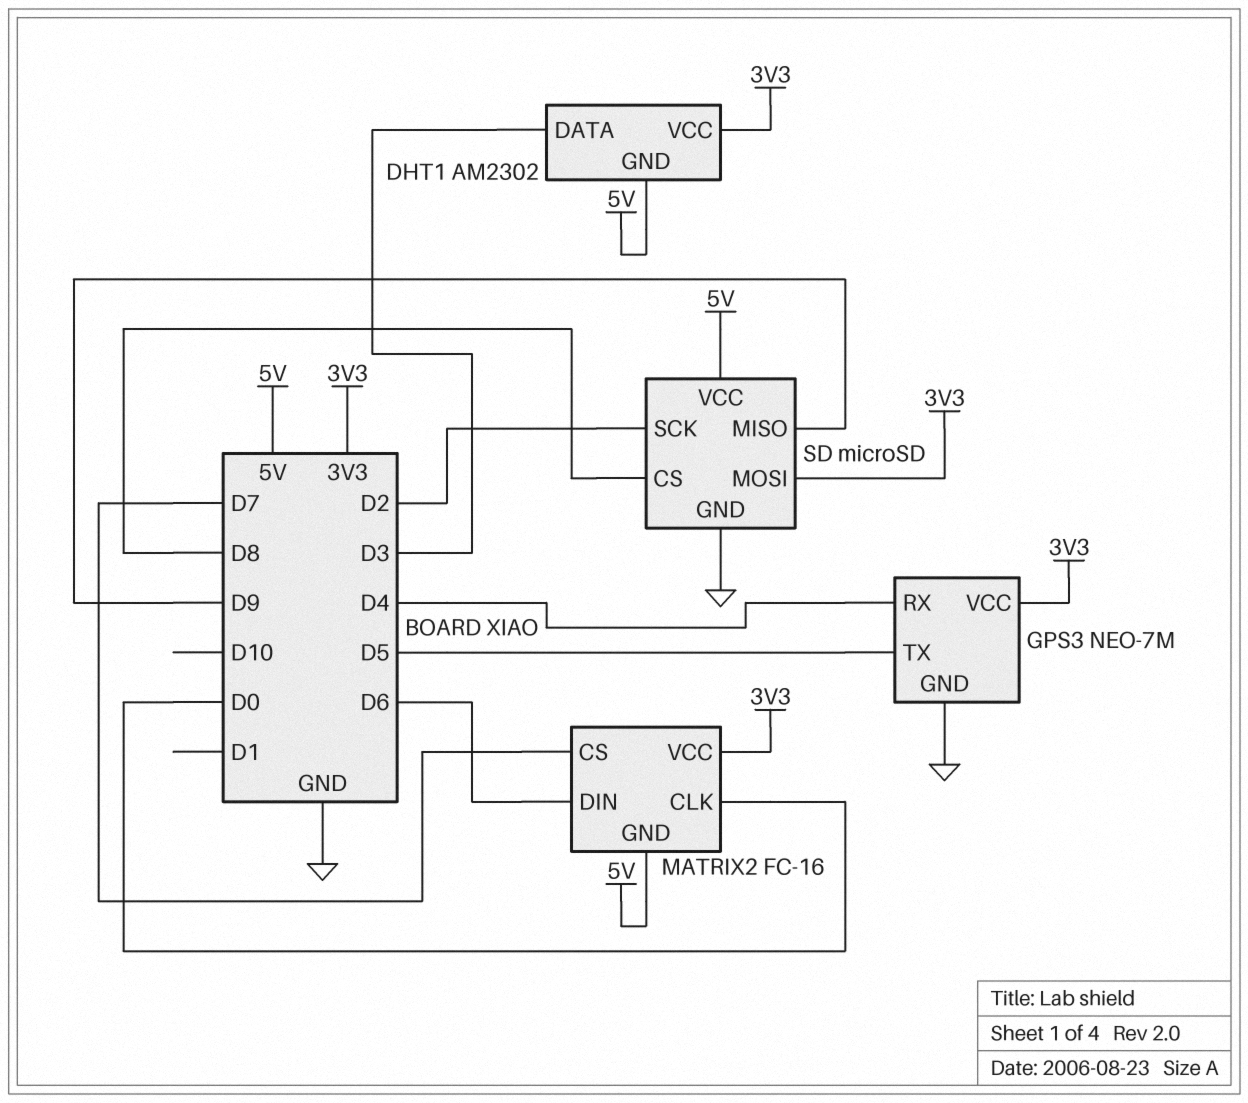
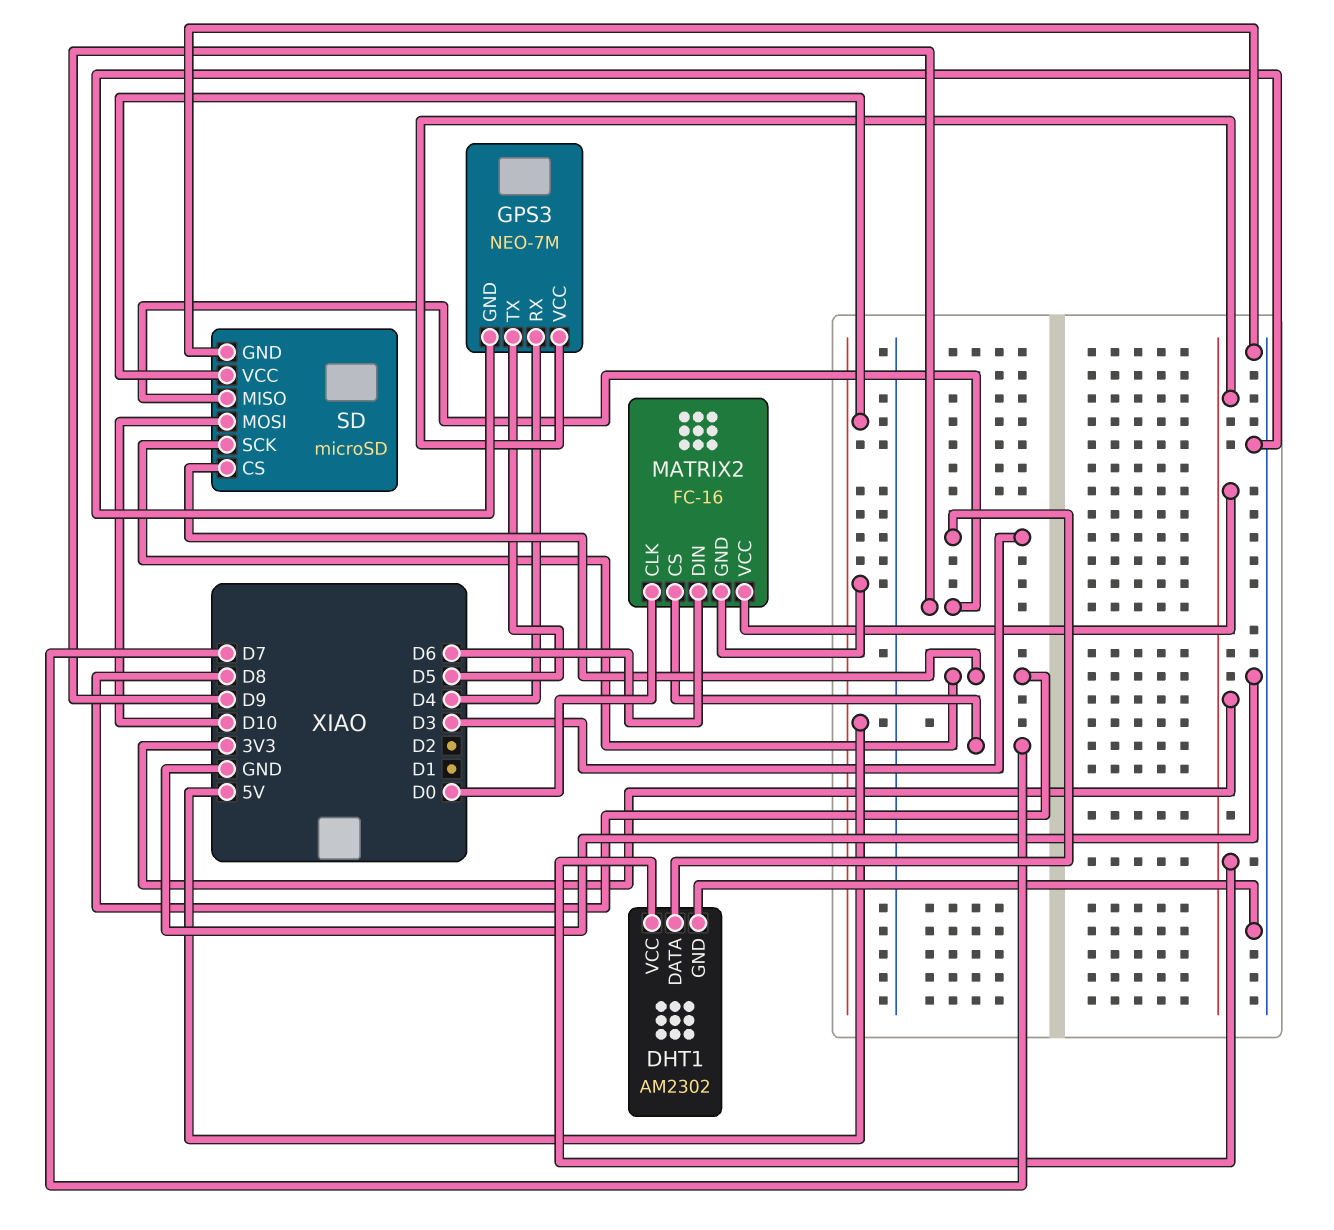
DHT1 pin GND: 5V -> GND
SD pin MOSI: 3V3 -> D10
SD pin SCK: D2 -> D8

